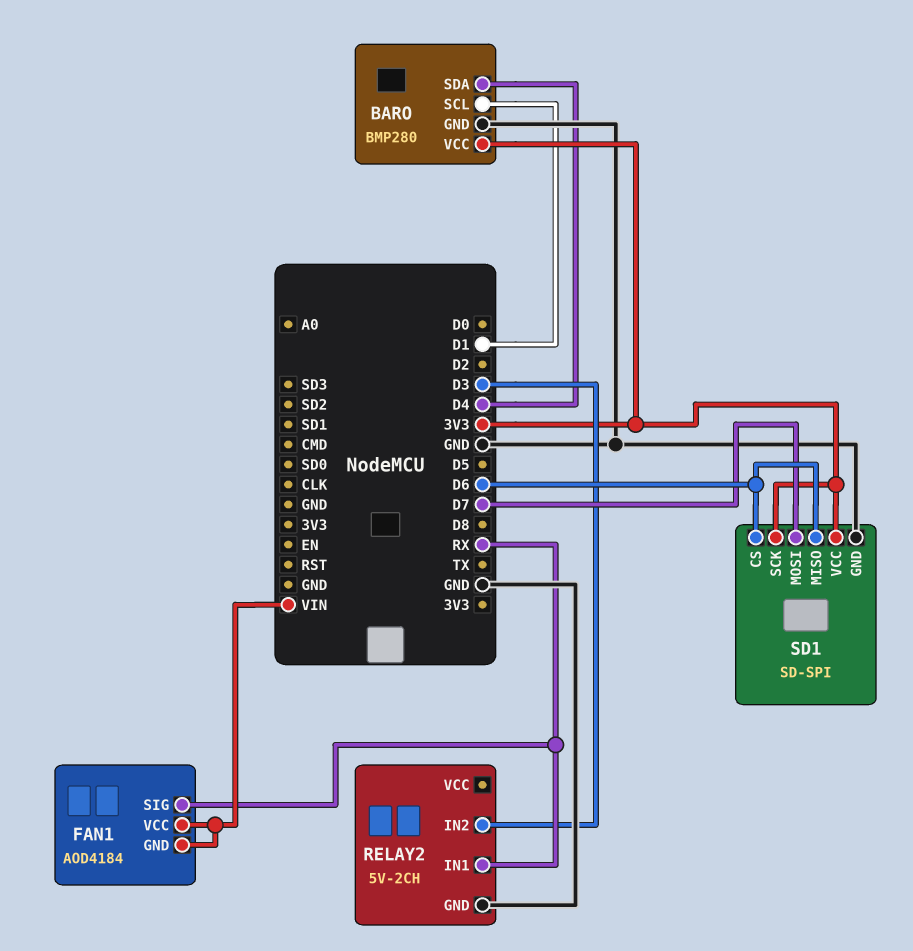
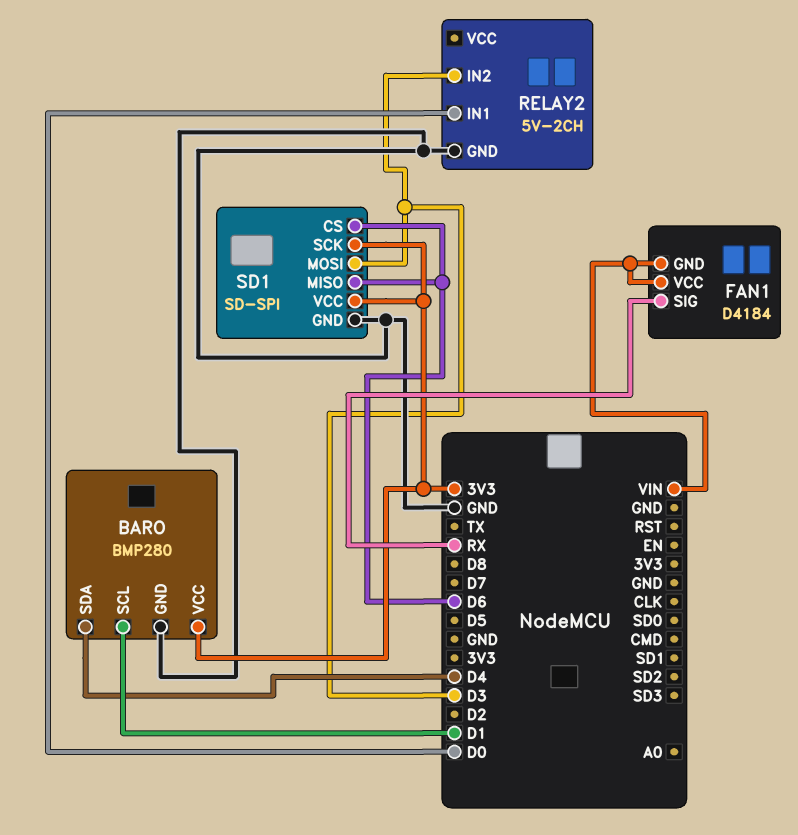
FAN1: AOD4184 -> D4184
RELAY2 pin IN1: RX -> D0
SD1 pin MOSI: D7 -> D3

